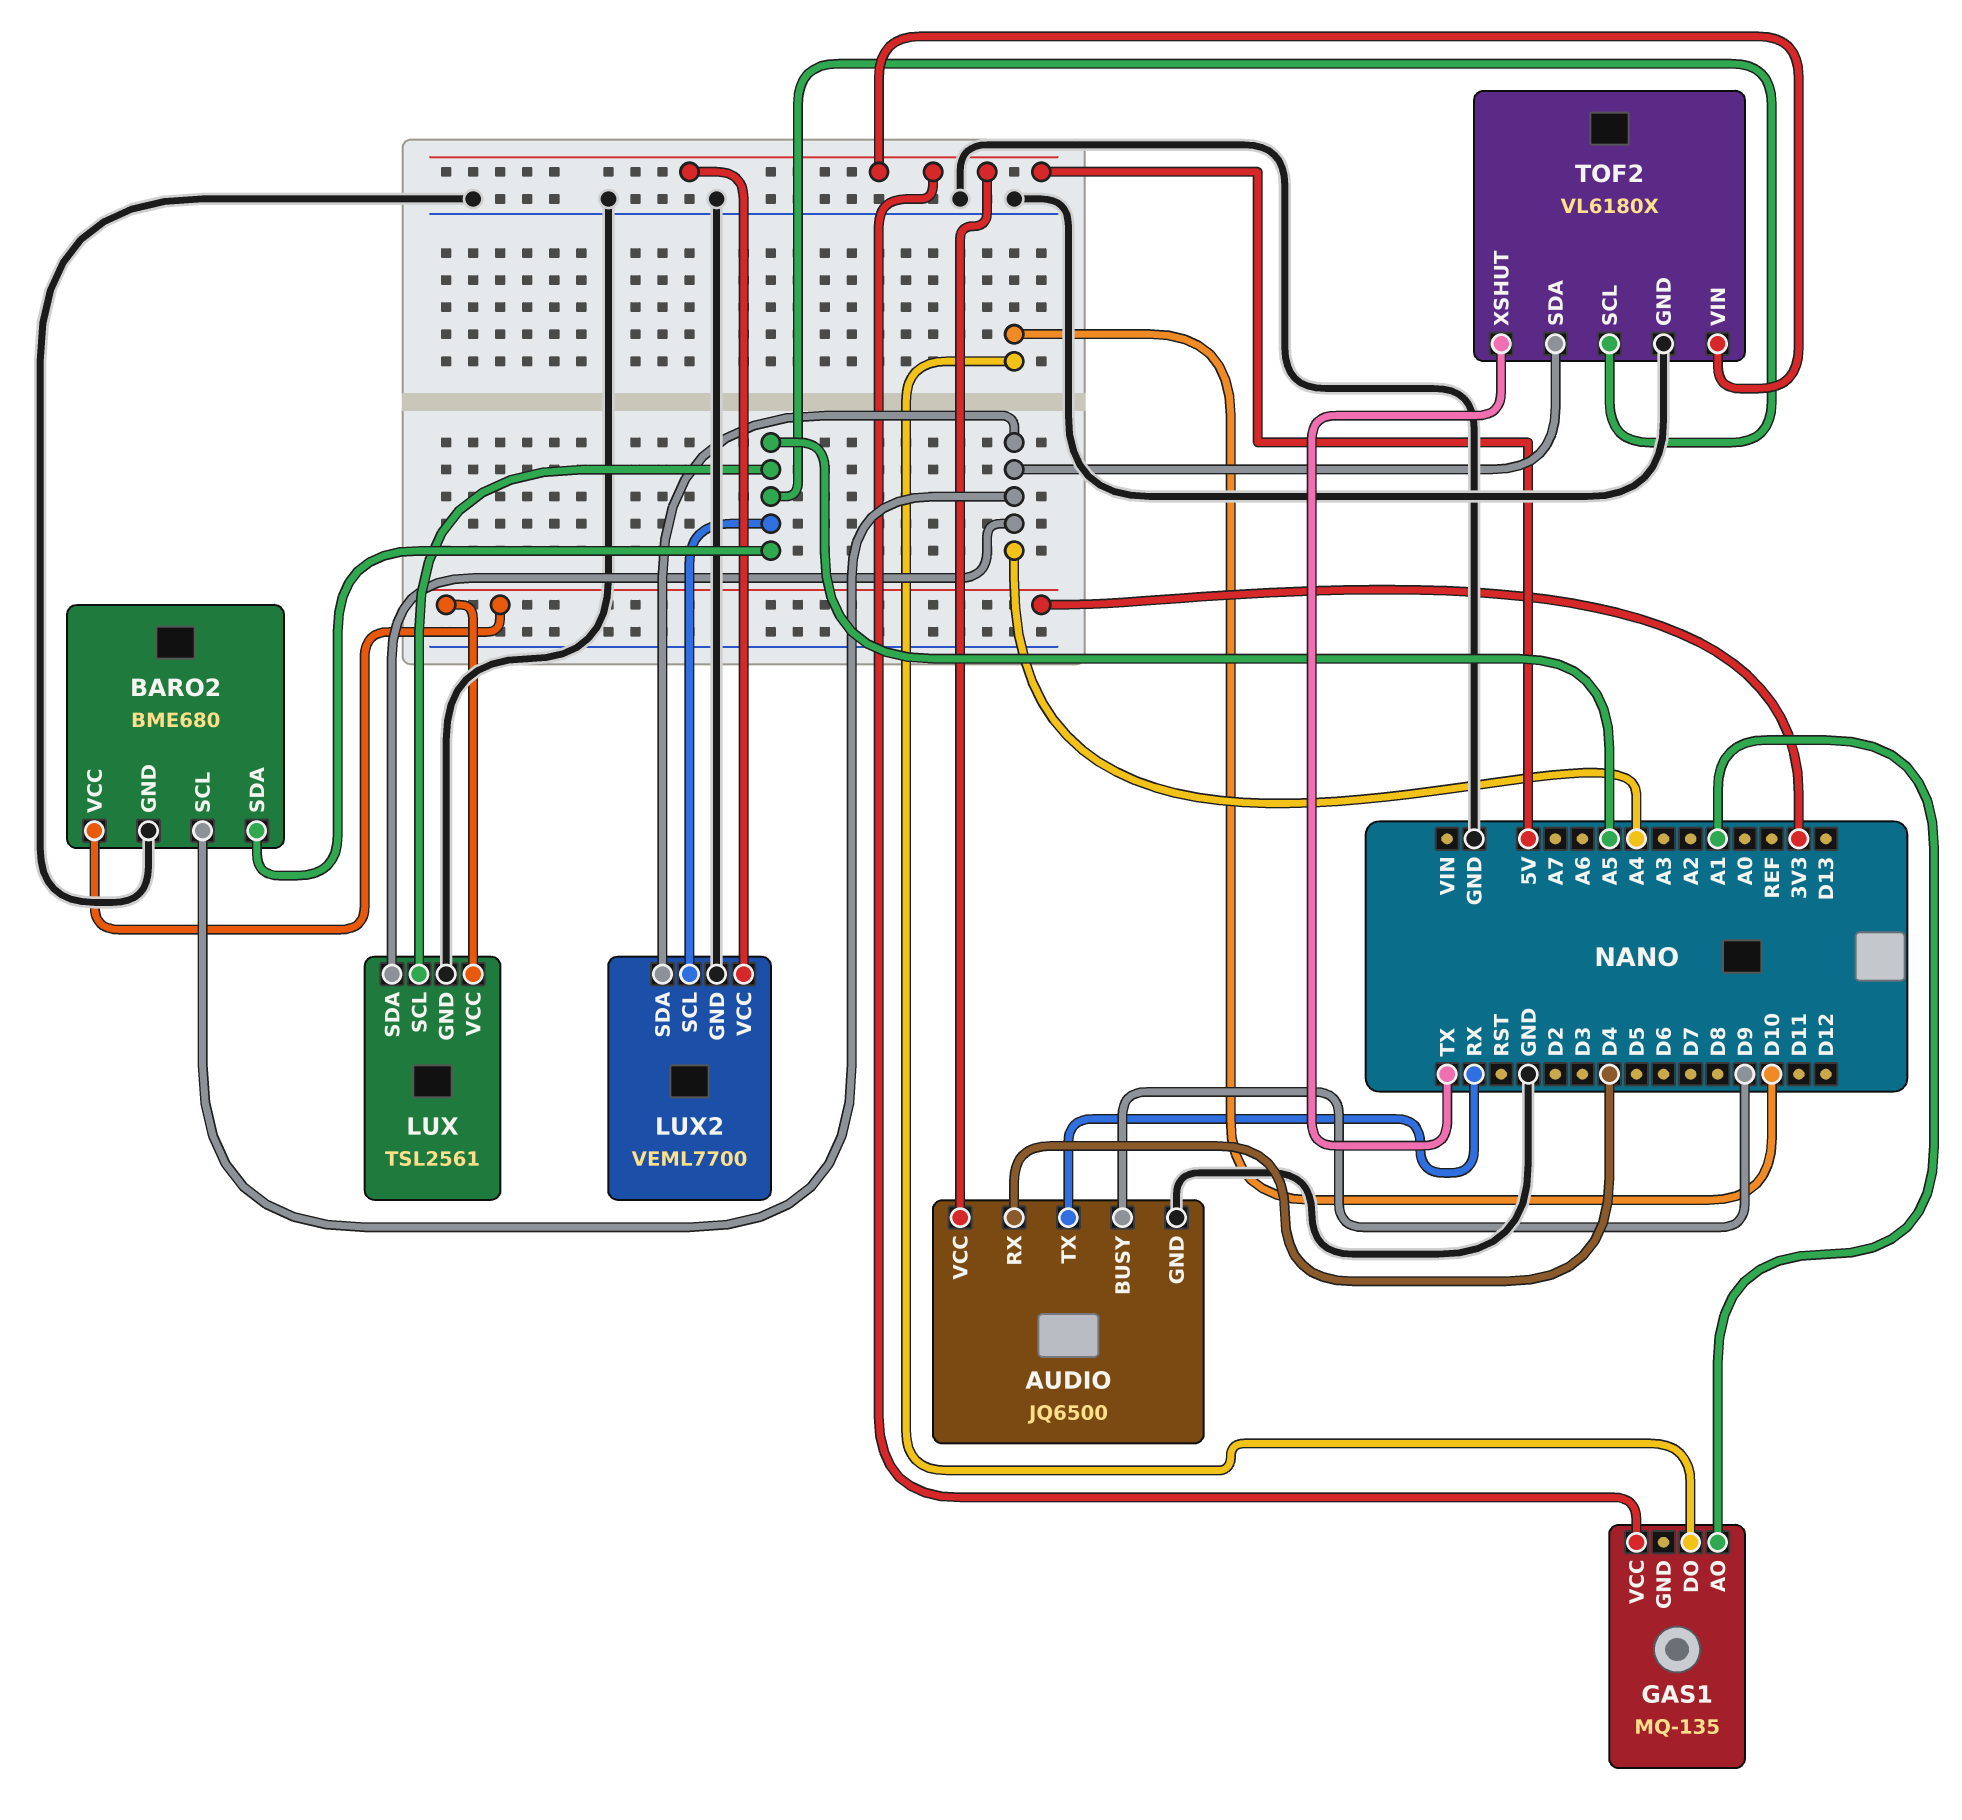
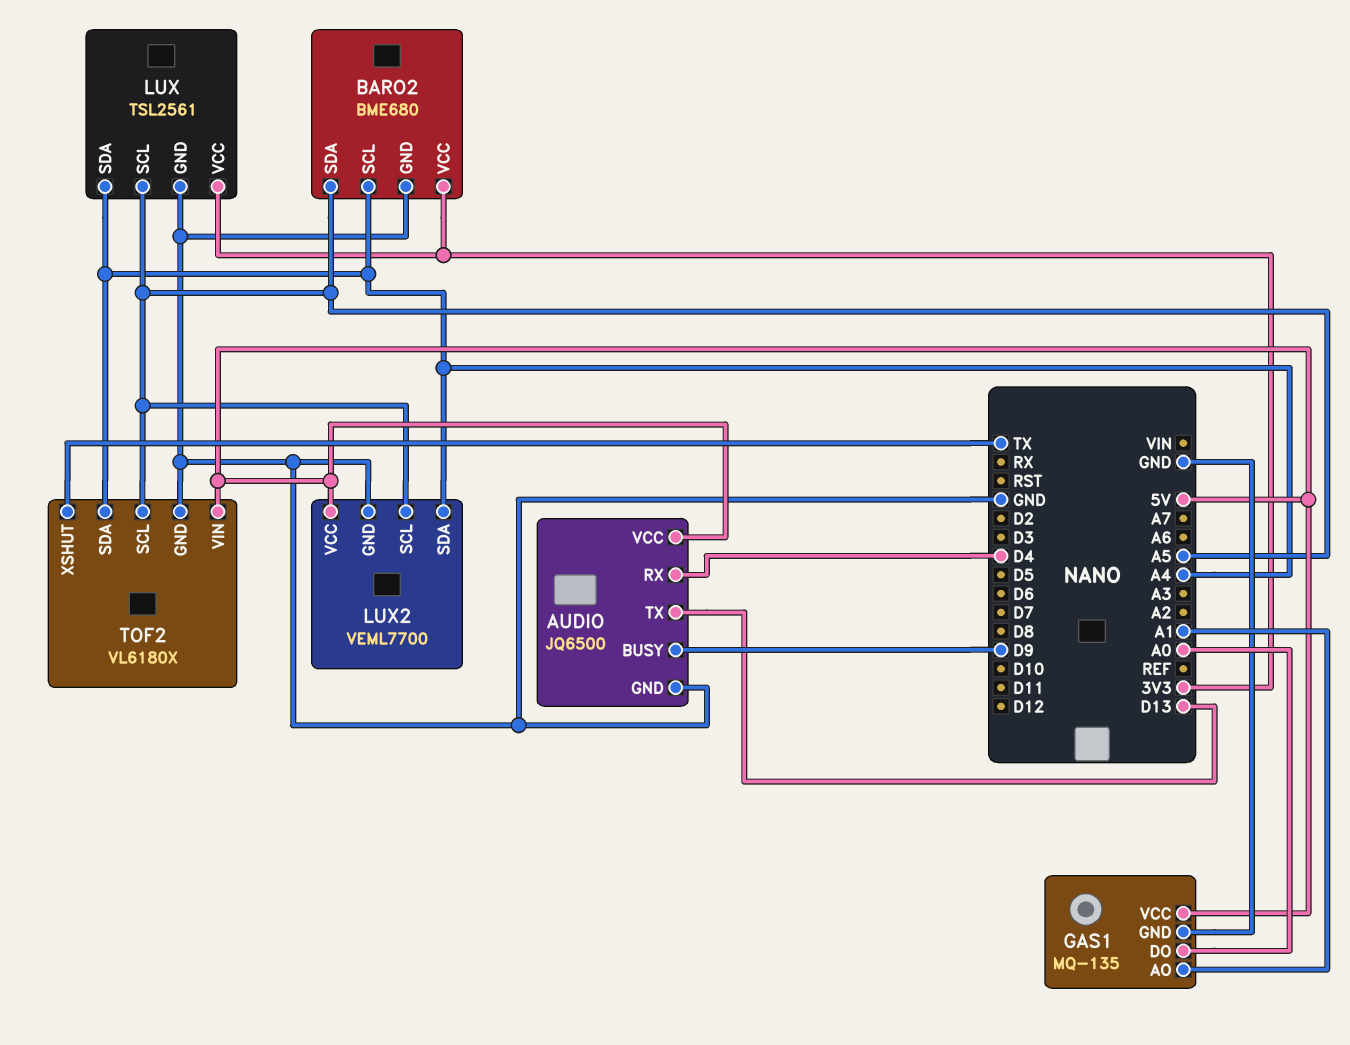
AUDIO pin TX: RX -> D13
GAS1 pin DO: D10 -> A0
GAS1 pin GND: none -> GND

